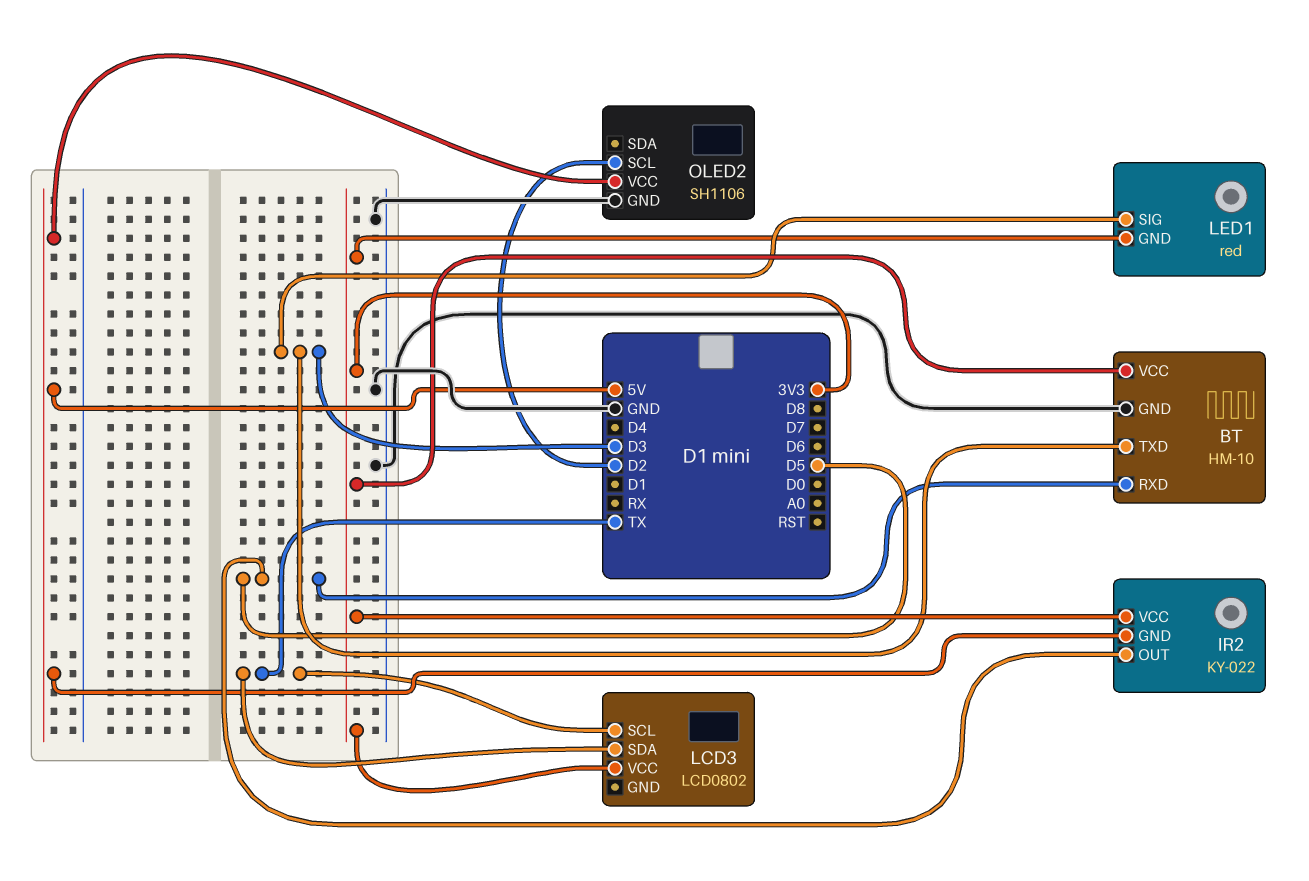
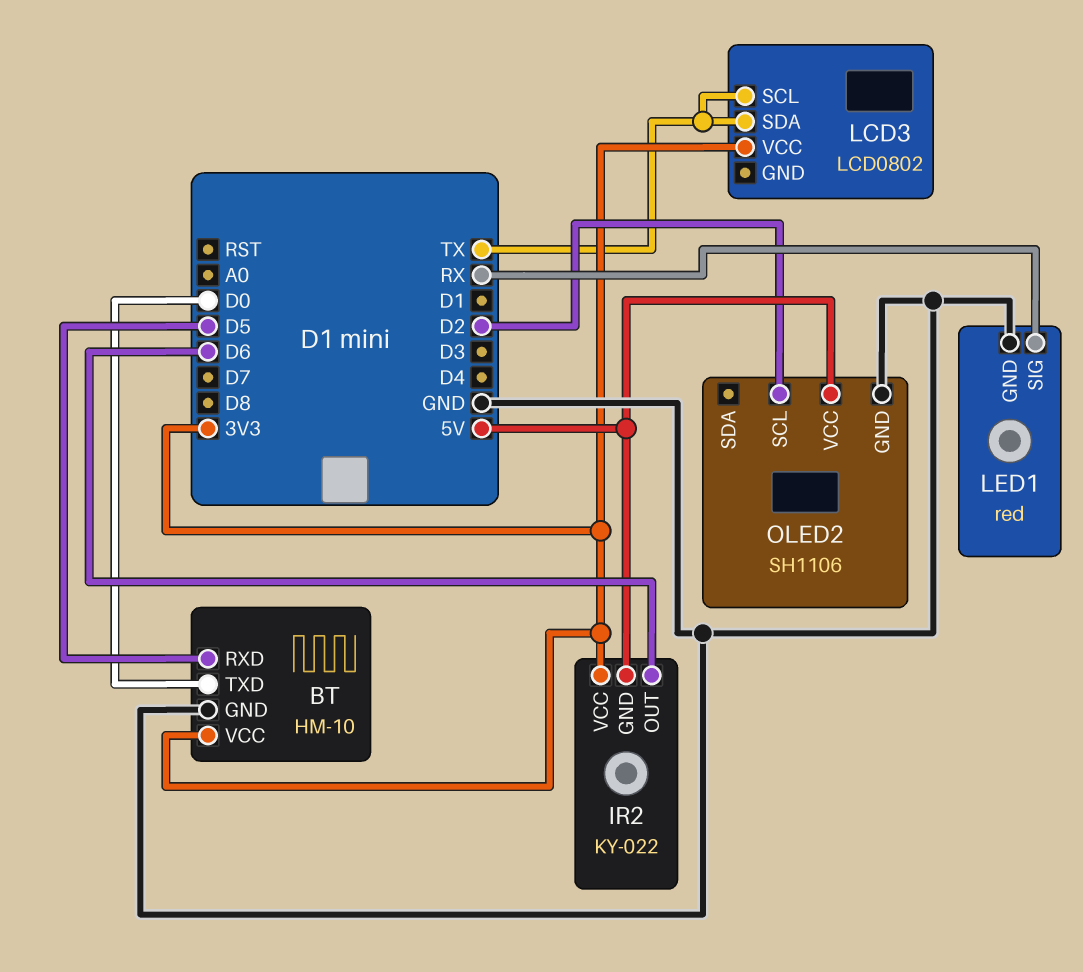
BT pin TXD: D3 -> D0
IR2 pin OUT: D5 -> D6
LED1 pin GND: 3V3 -> GND
LED1 pin SIG: D3 -> RX

